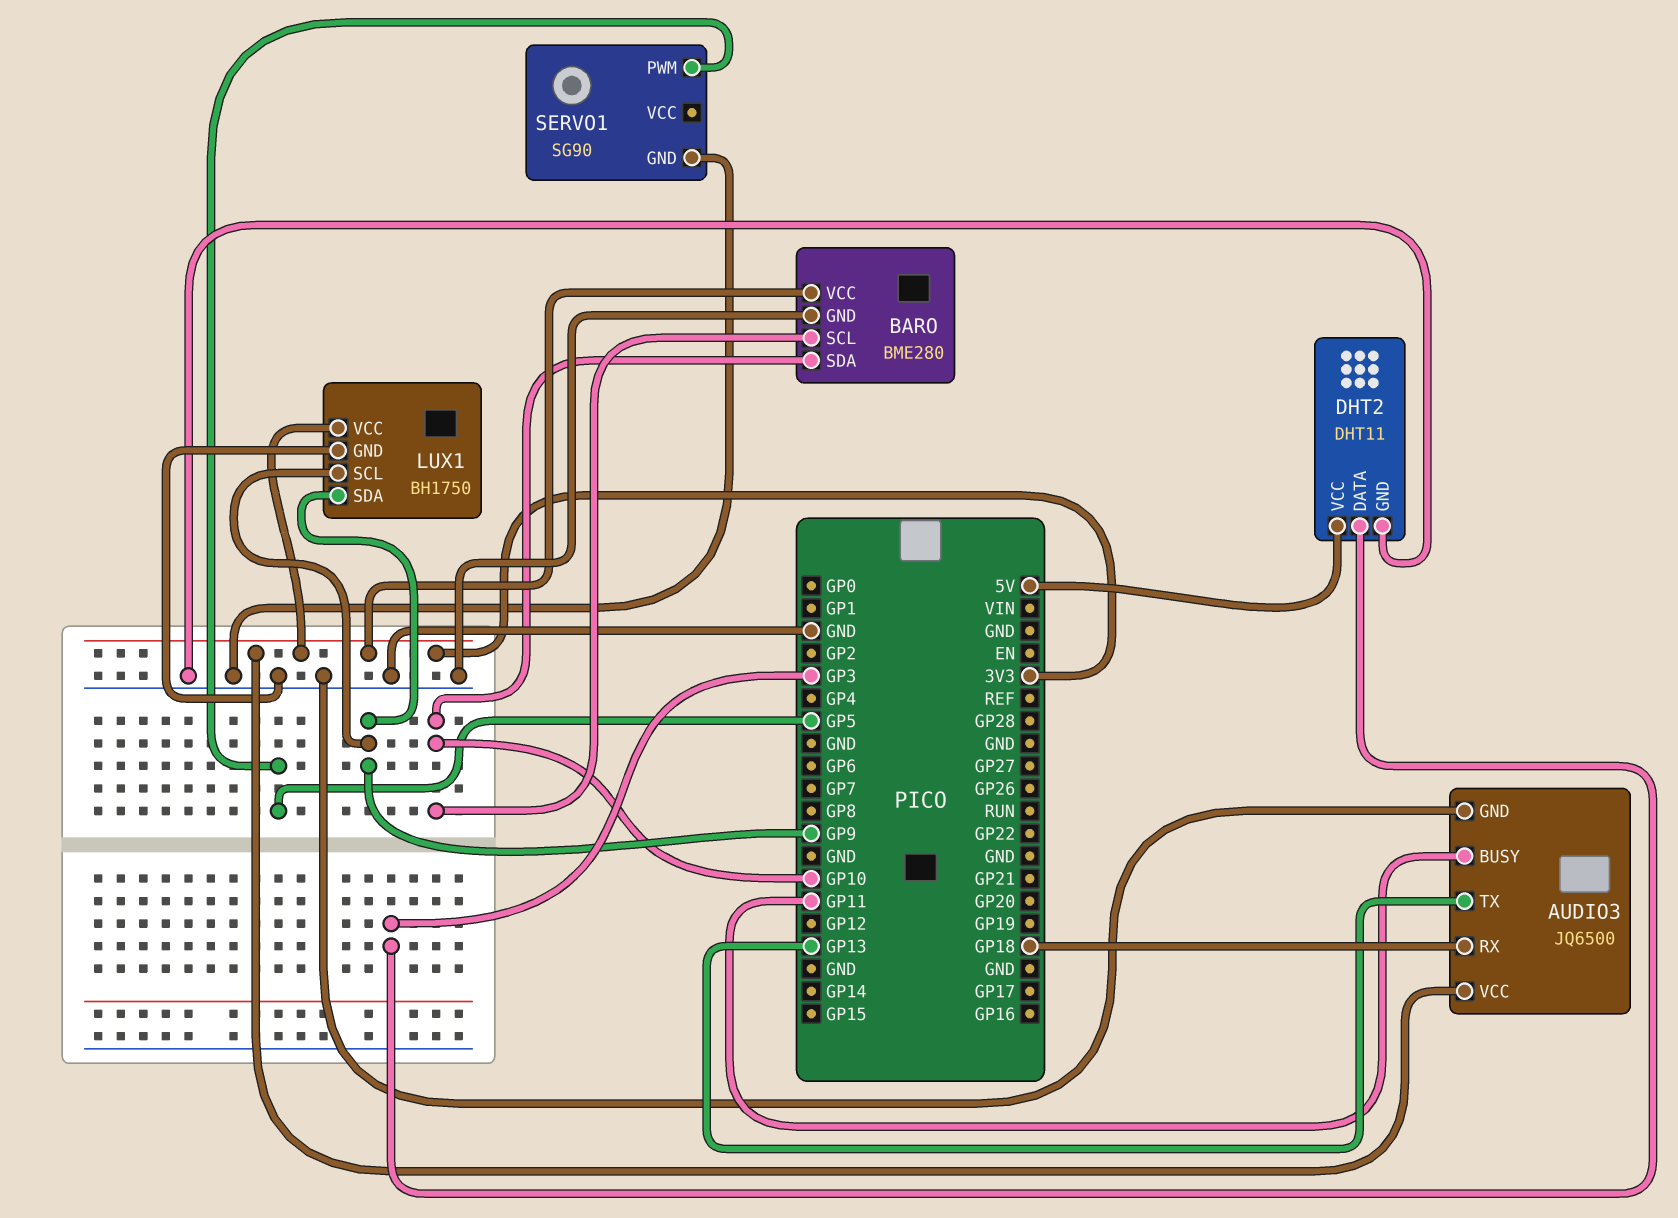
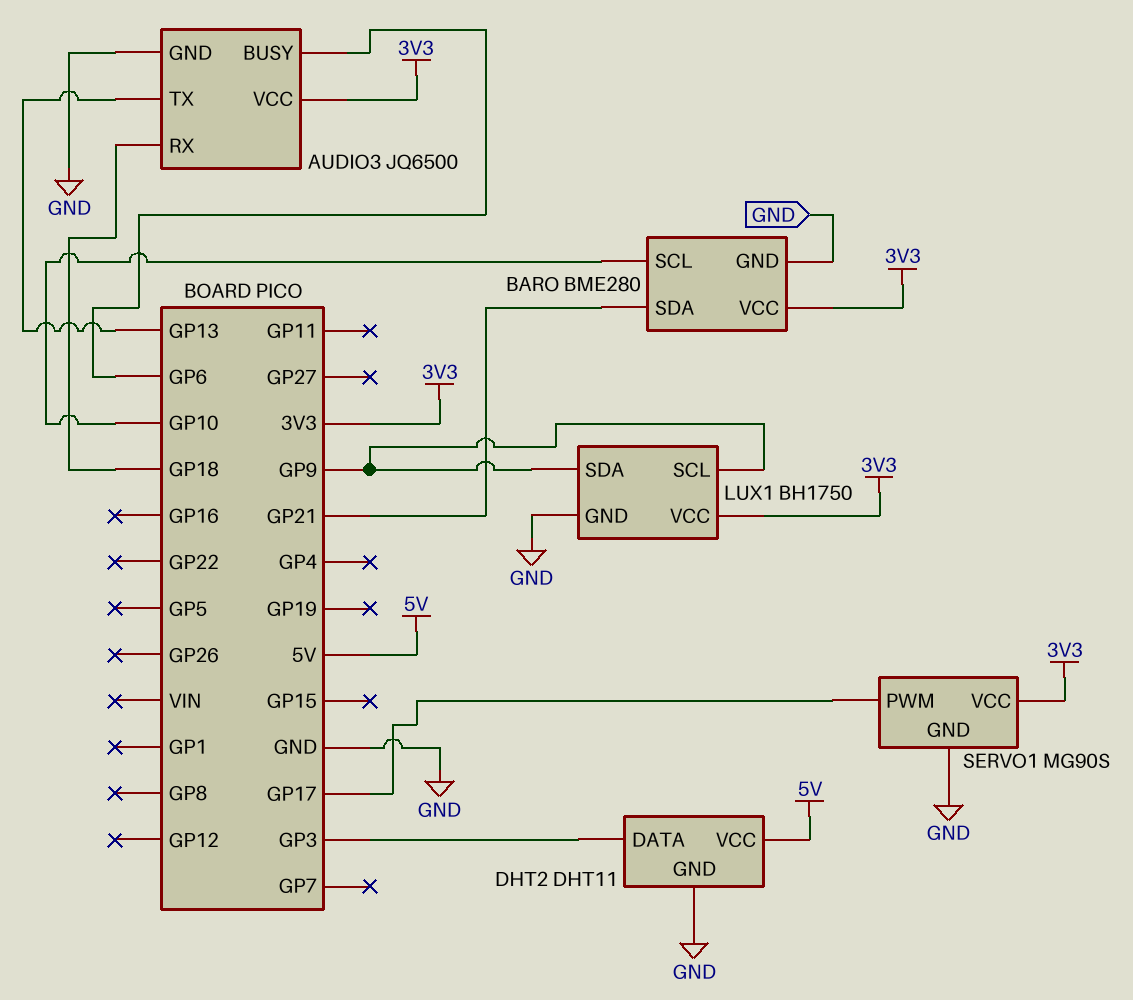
AUDIO3 pin BUSY: GP11 -> GP6
BARO pin SDA: GP10 -> GP21
SERVO1: SG90 -> MG90S
SERVO1 pin PWM: GP5 -> GP17
SERVO1 pin VCC: none -> 3V3

